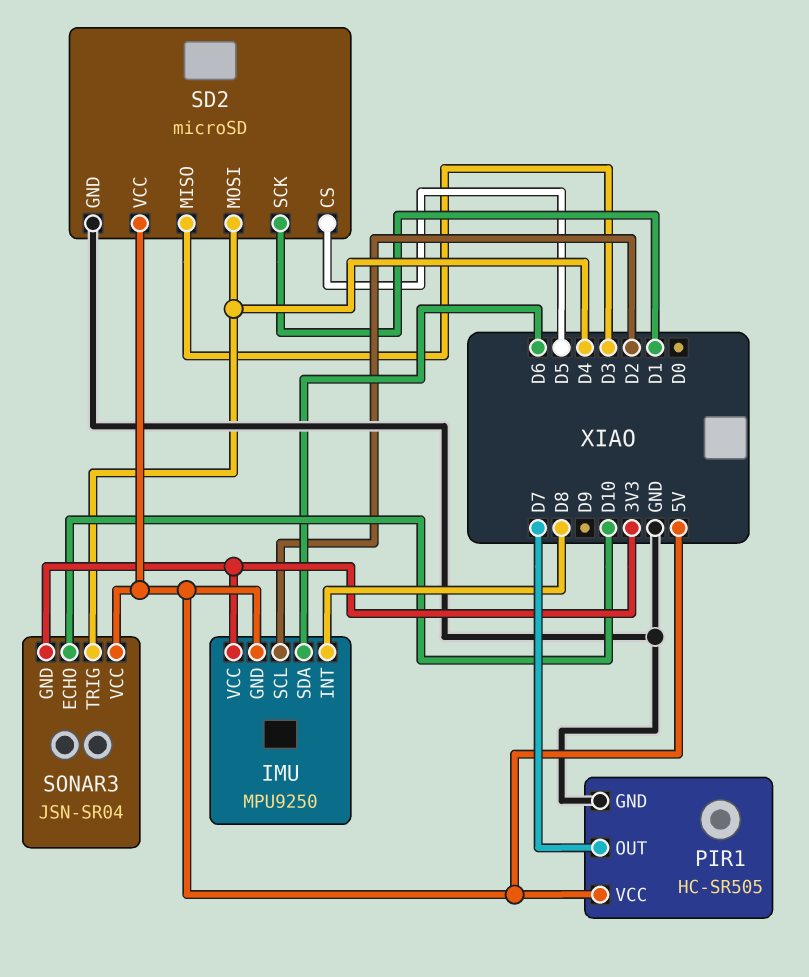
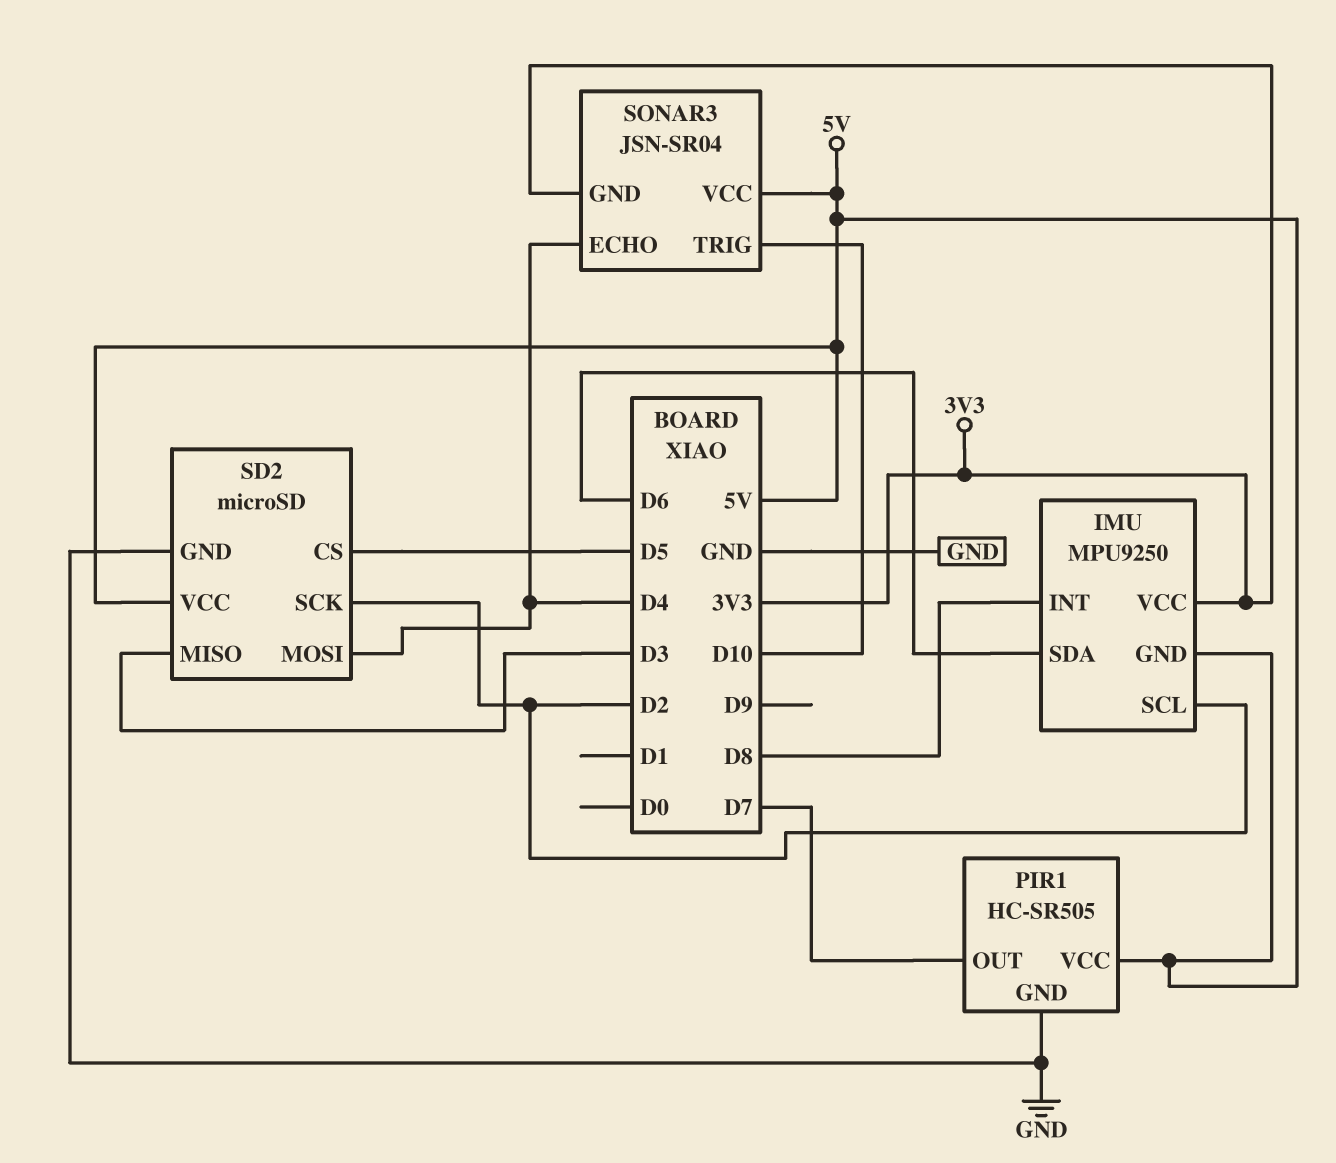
SD2 pin SCK: D1 -> D2
SONAR3 pin ECHO: D10 -> D4
SONAR3 pin TRIG: D4 -> D10

